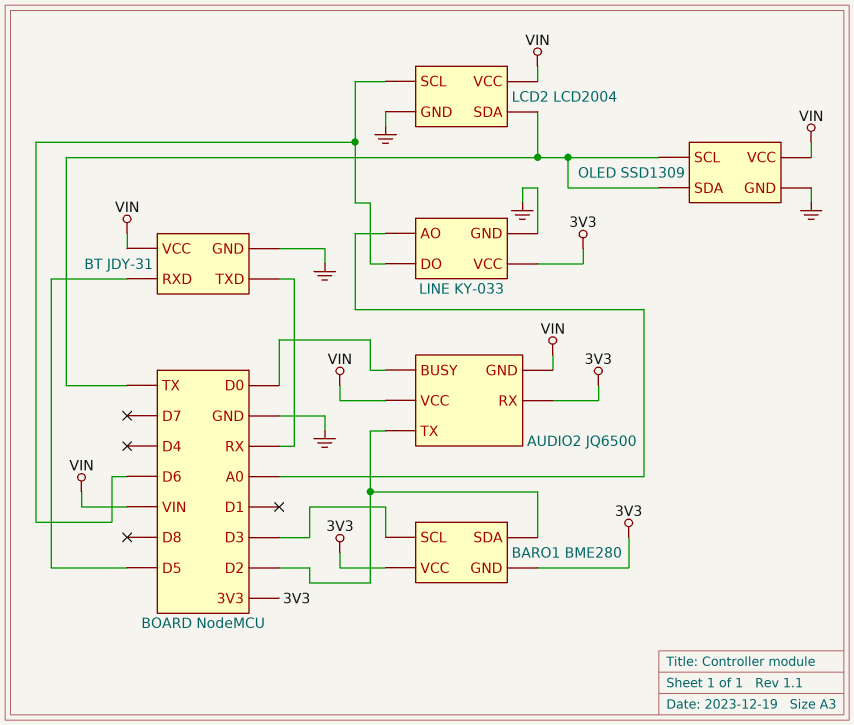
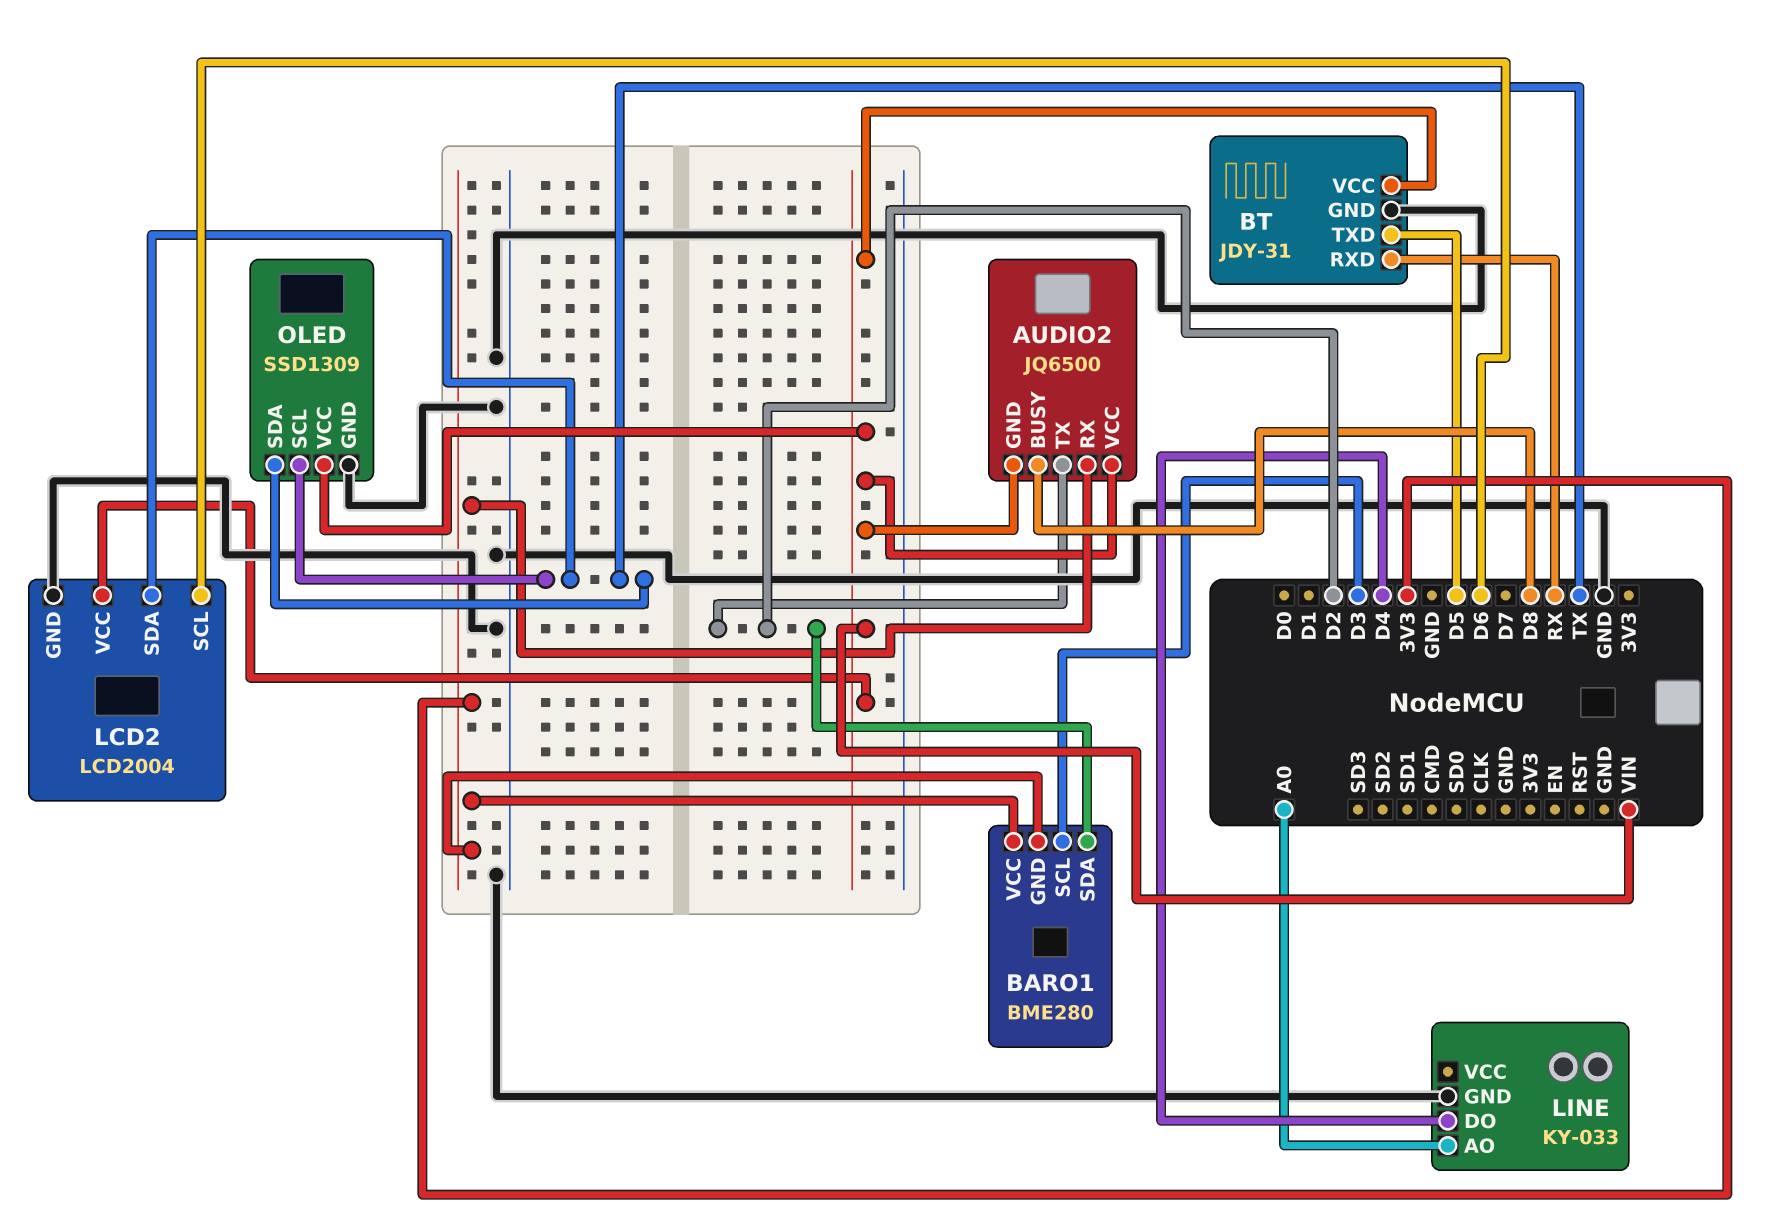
AUDIO2 pin BUSY: D0 -> D8
BT pin RXD: D5 -> RX
BT pin TXD: RX -> D5
LINE pin DO: D6 -> D4
LINE pin VCC: 3V3 -> none

